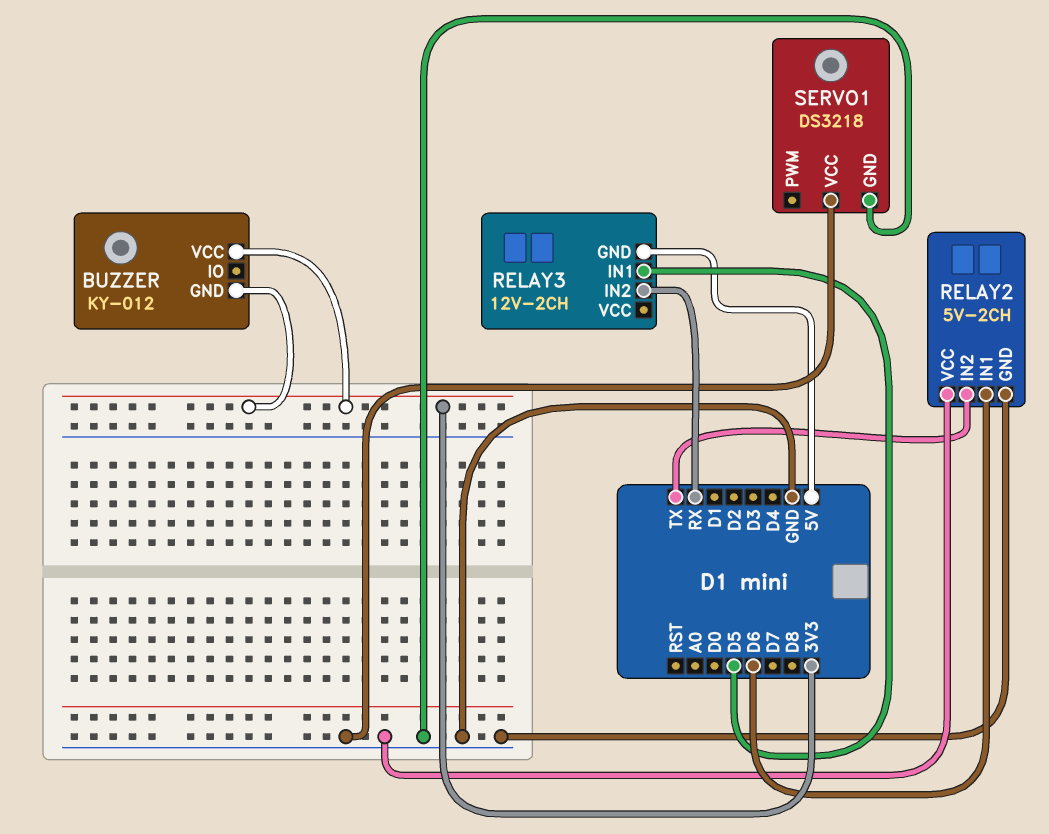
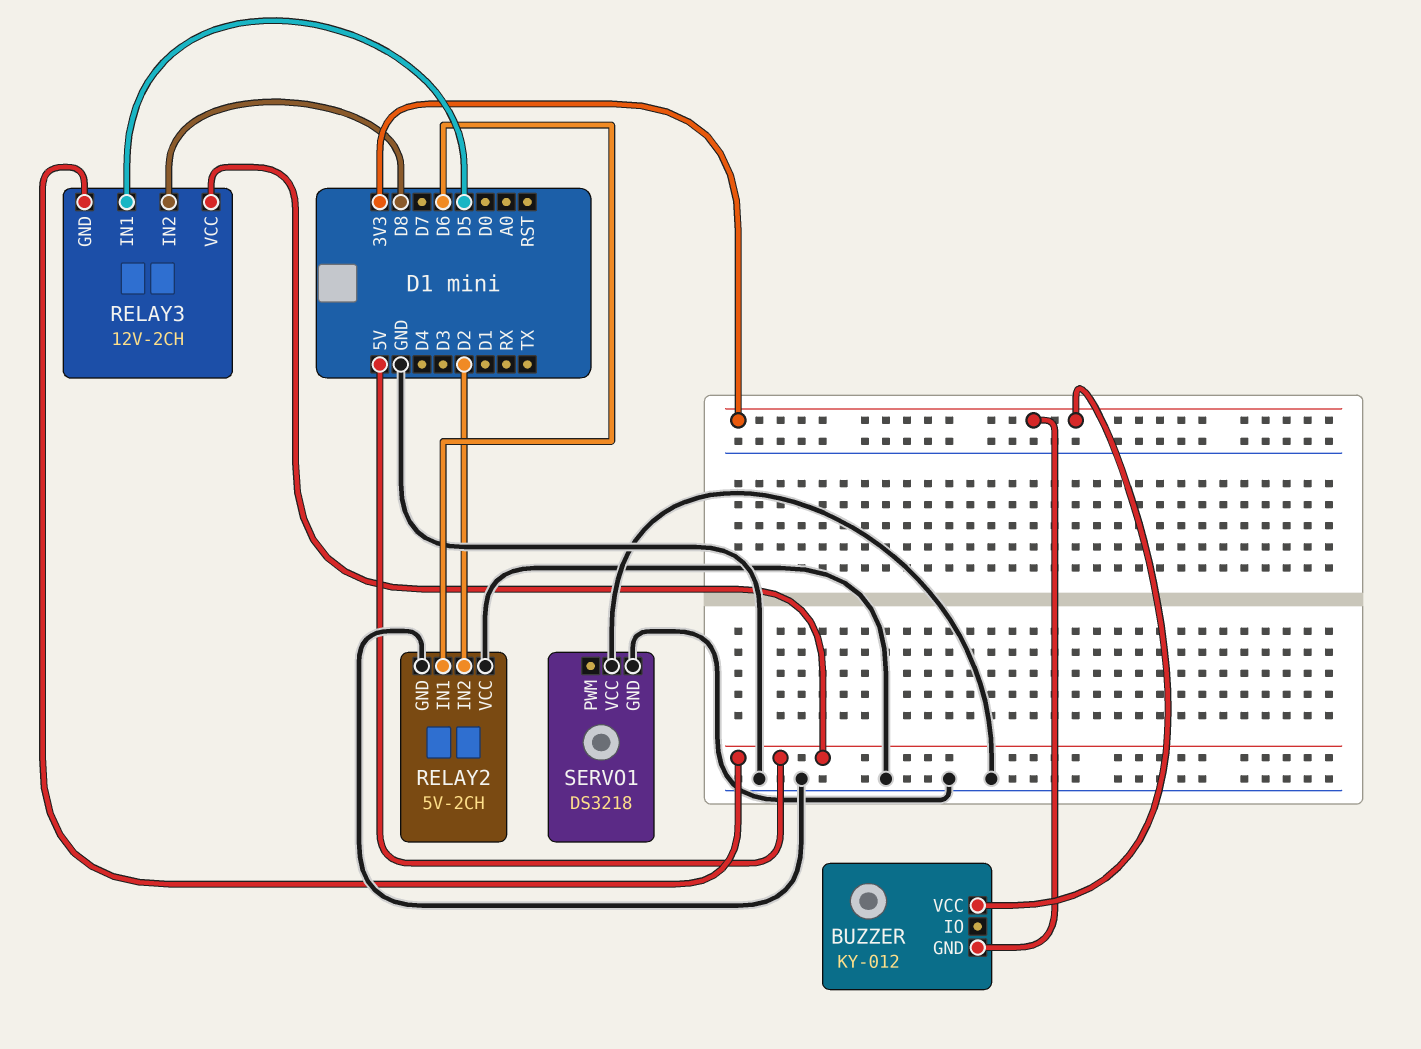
RELAY2 pin IN2: TX -> D2
RELAY3 pin IN2: RX -> D8
RELAY3 pin VCC: none -> 5V

